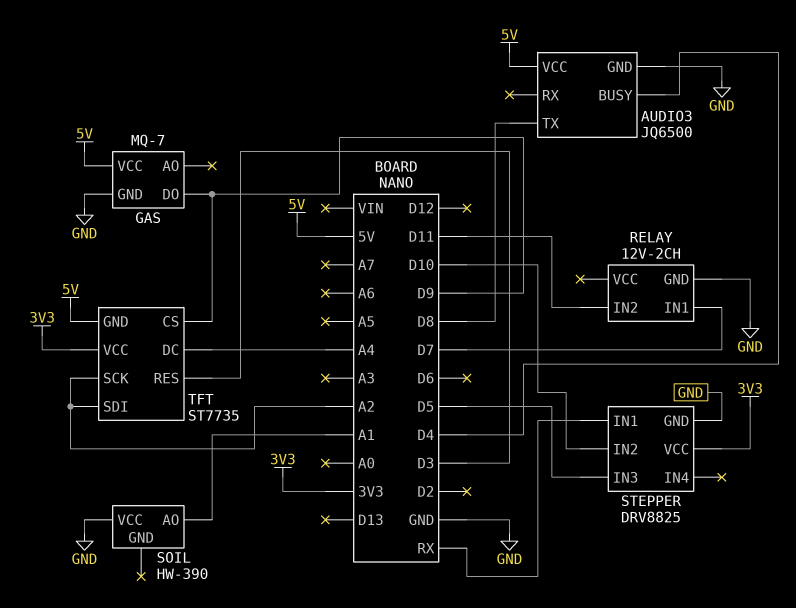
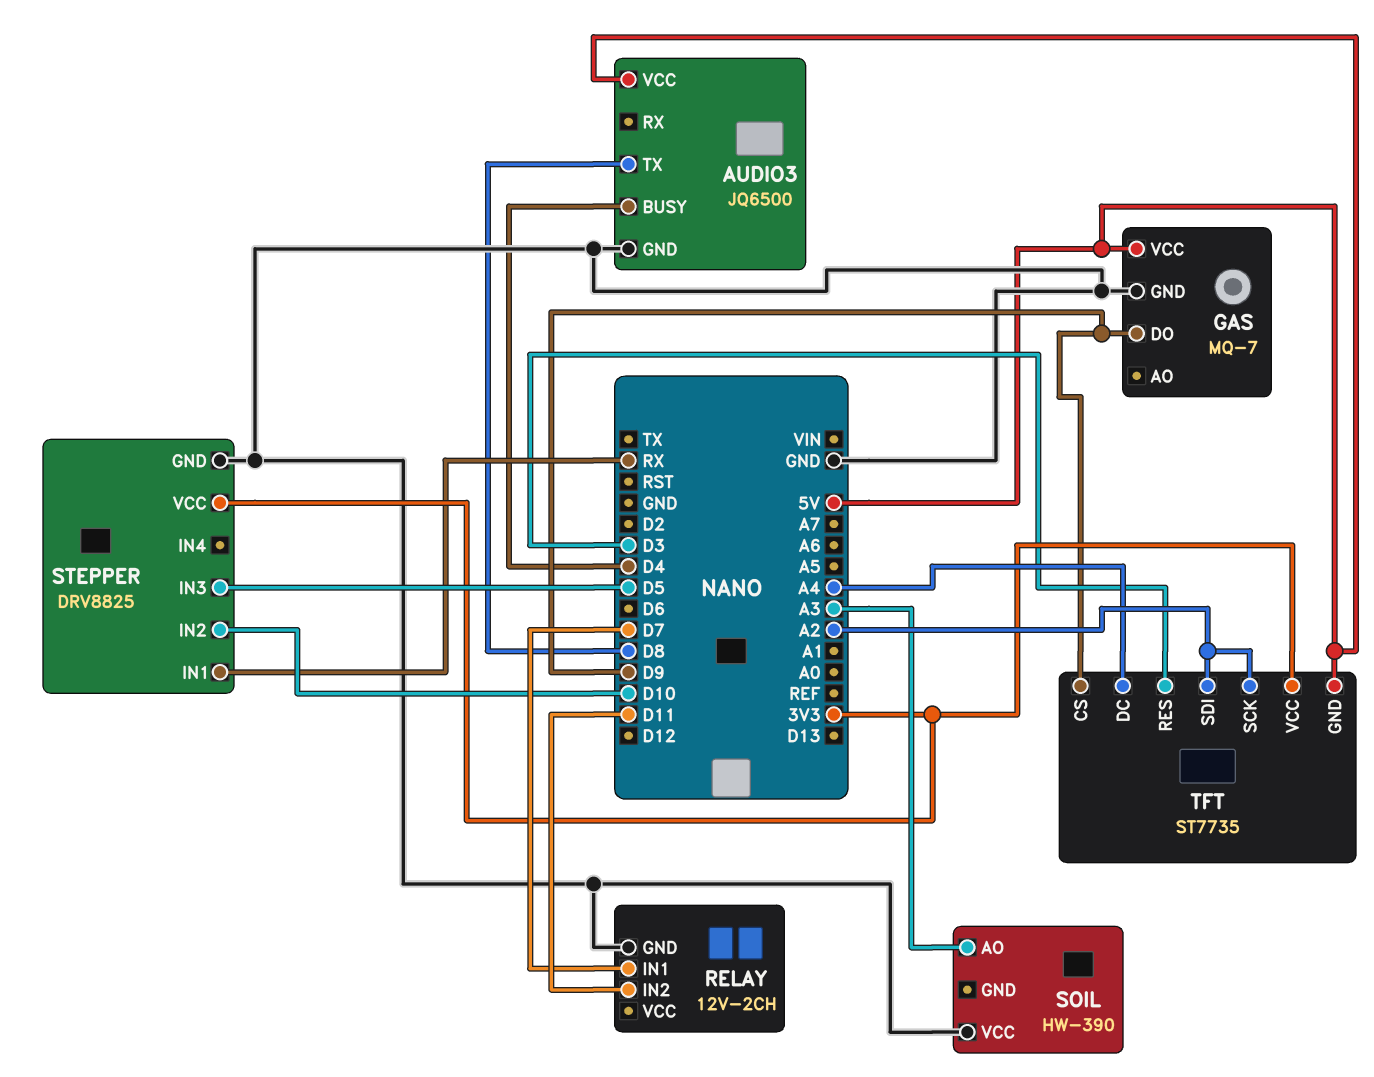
SOIL pin AO: A1 -> A3

